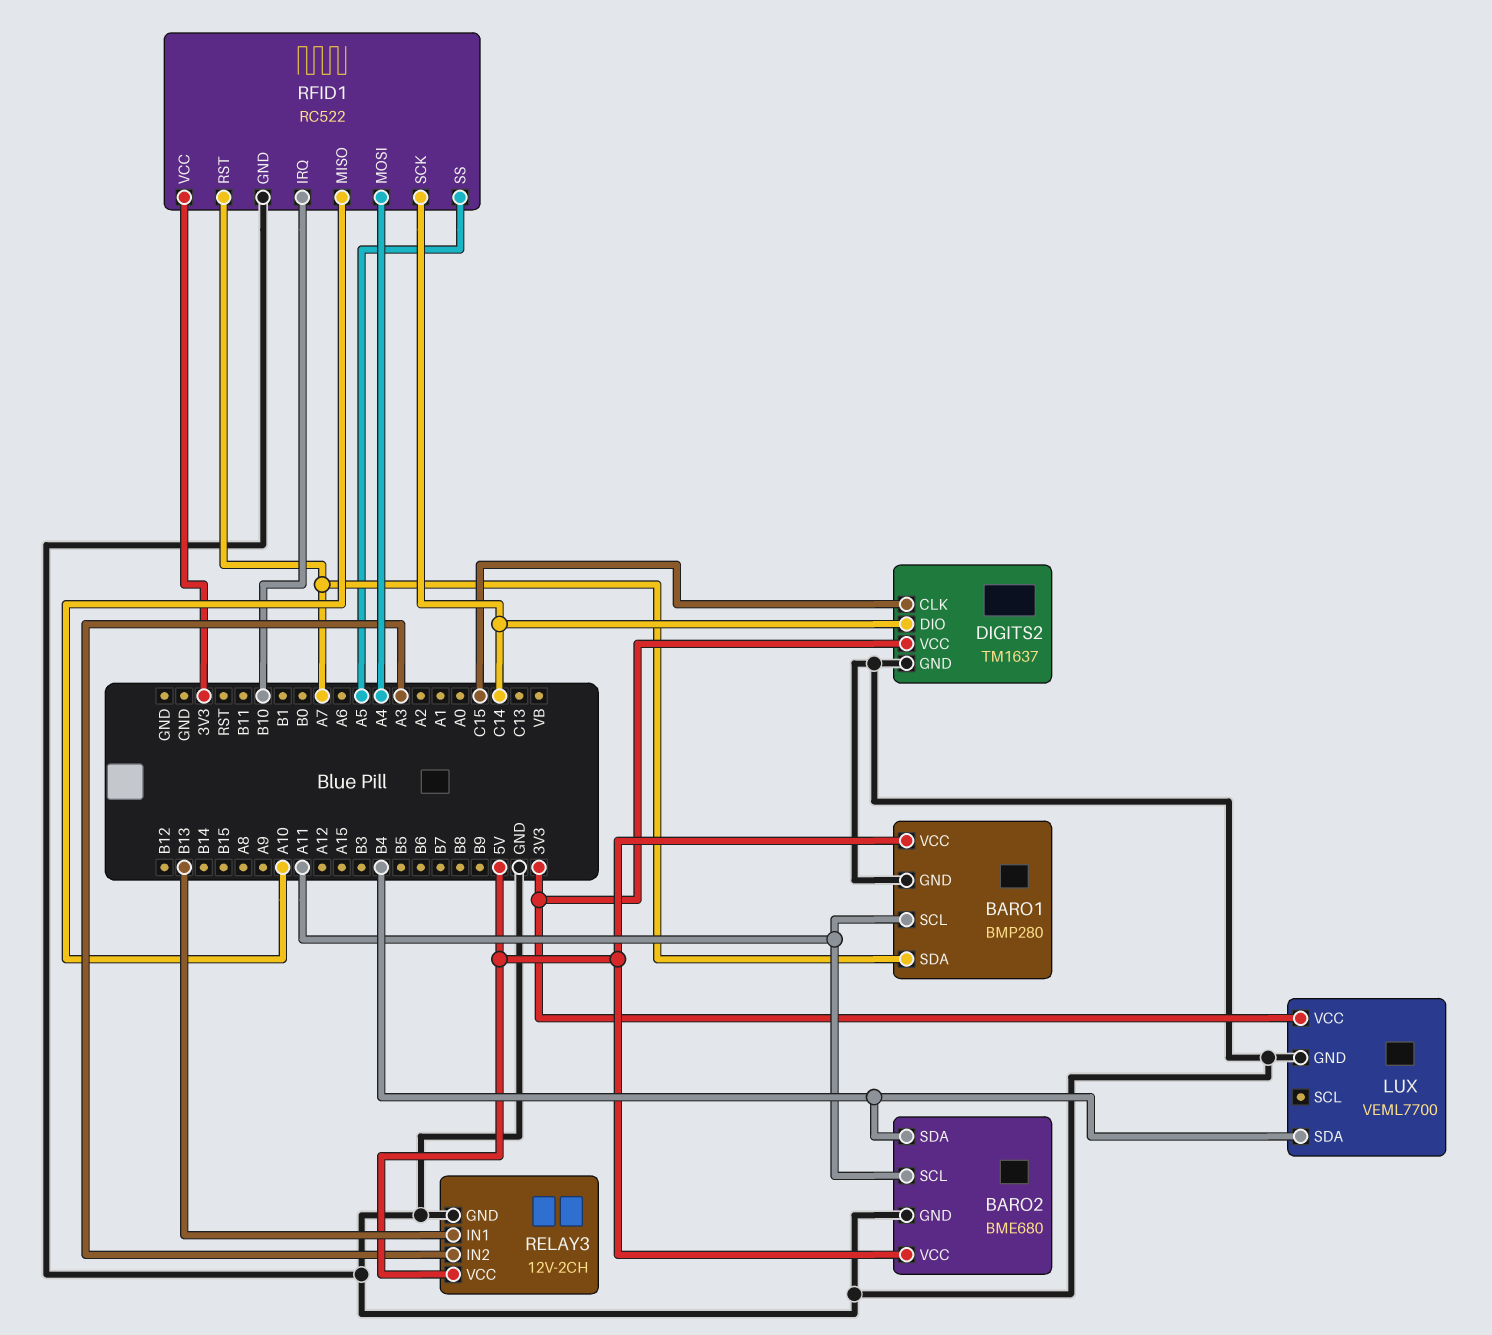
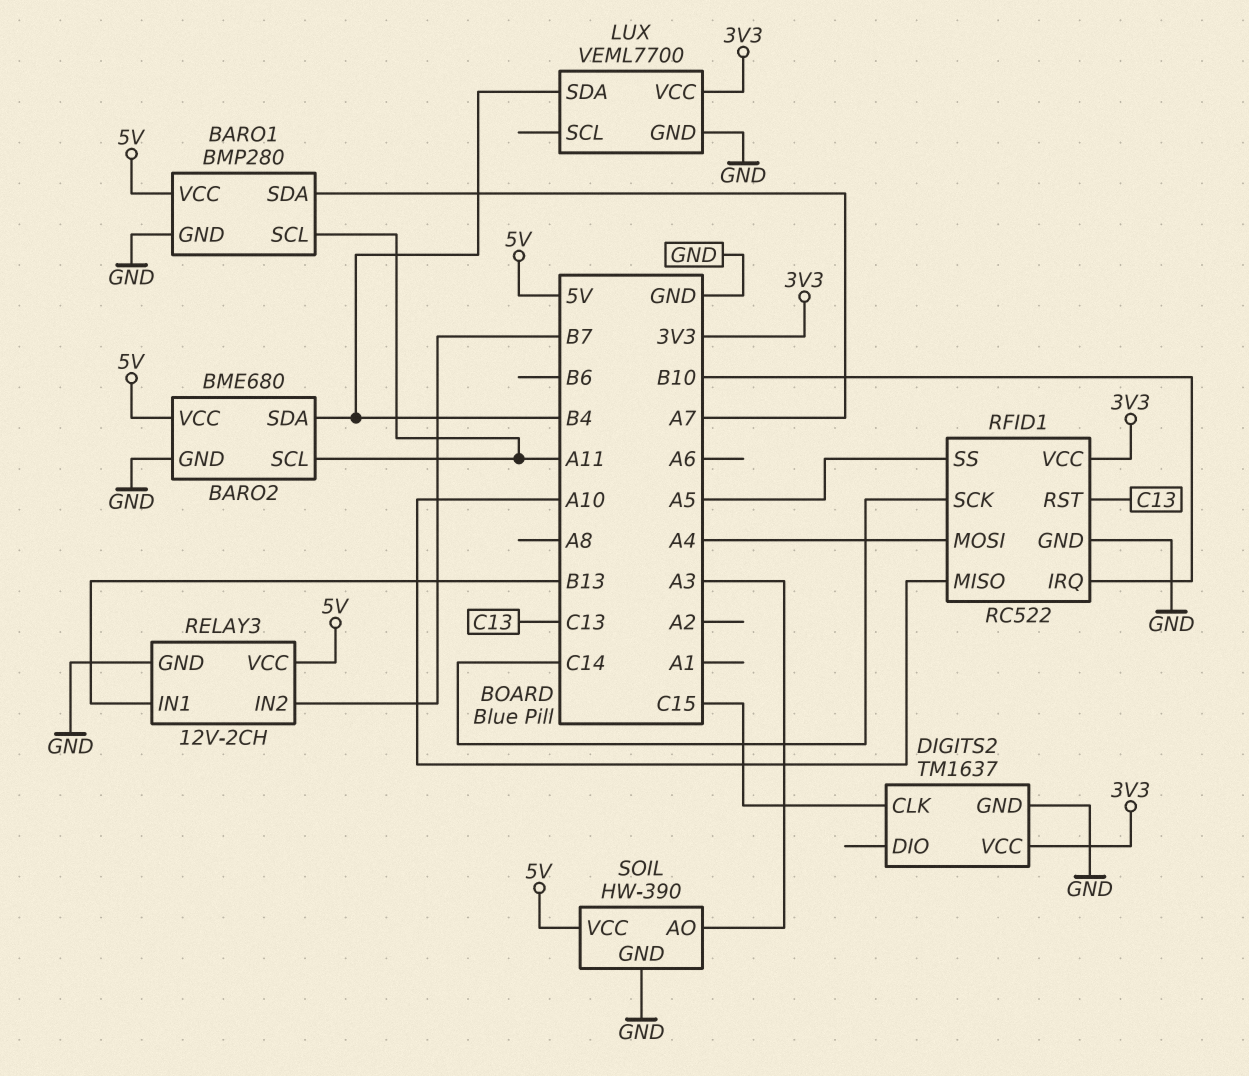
DIGITS2 pin DIO: C14 -> none
RELAY3 pin IN2: A3 -> B7
RFID1 pin RST: A7 -> C13
SOIL: none -> HW-390
SOIL pin AO: none -> A3
SOIL pin GND: none -> GND
SOIL pin VCC: none -> 5V

